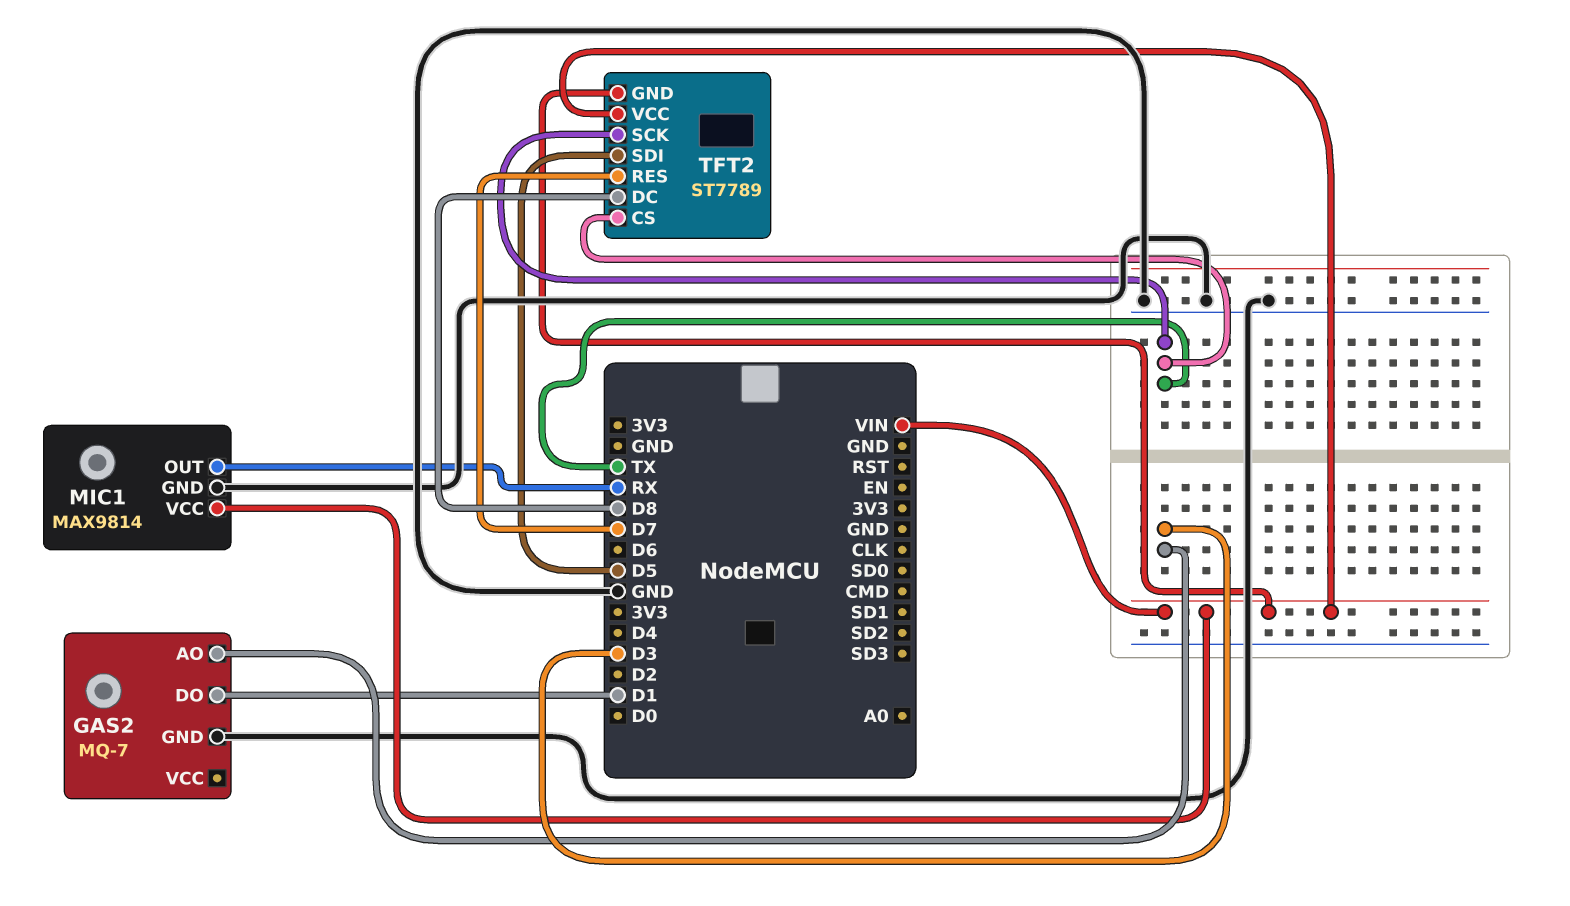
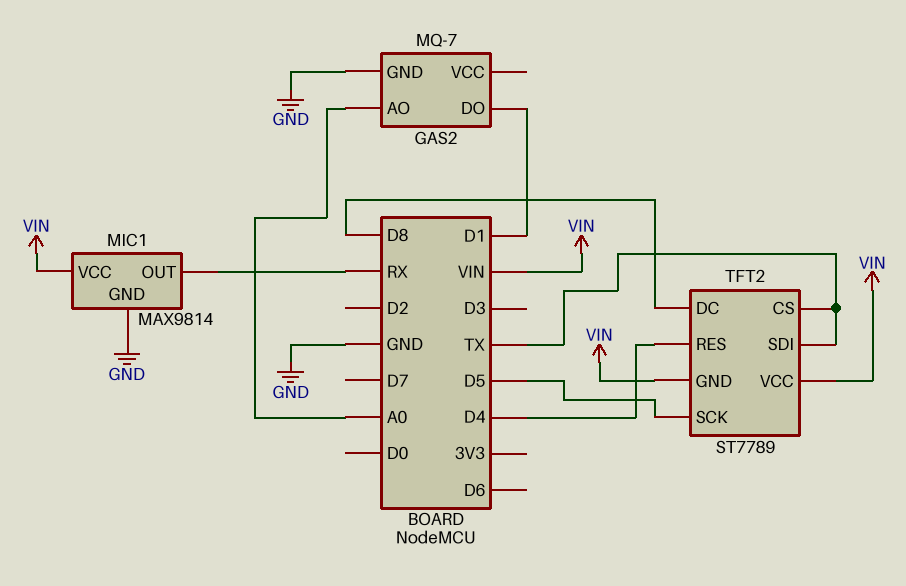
GAS2 pin AO: D3 -> A0
TFT2 pin RES: D7 -> D4
TFT2 pin SCK: TX -> D5
TFT2 pin SDI: D5 -> TX

